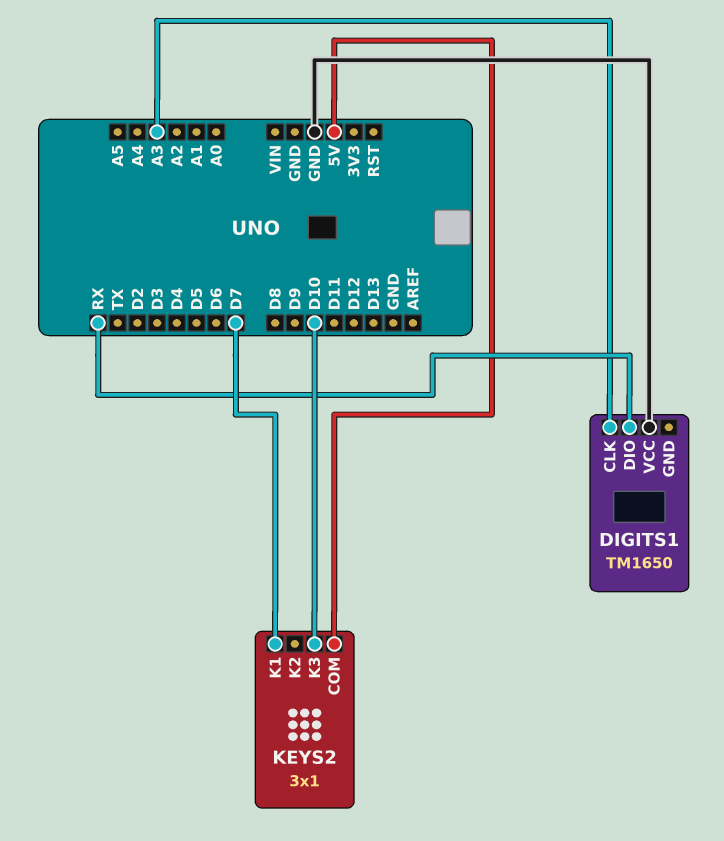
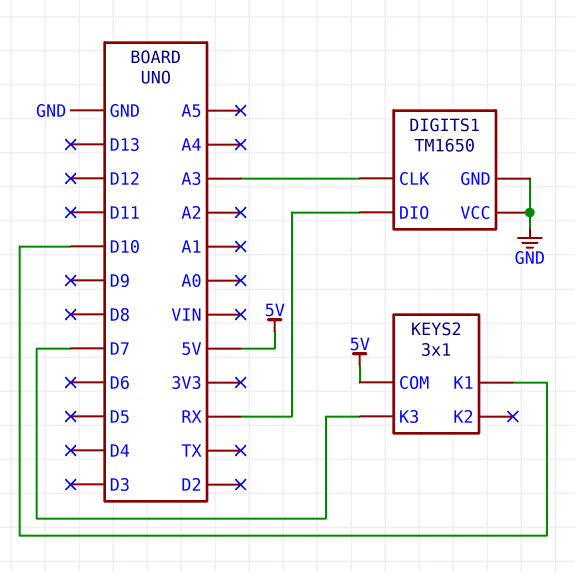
DIGITS1 pin GND: none -> GND
KEYS2 pin K1: D7 -> D10
KEYS2 pin K3: D10 -> D7

